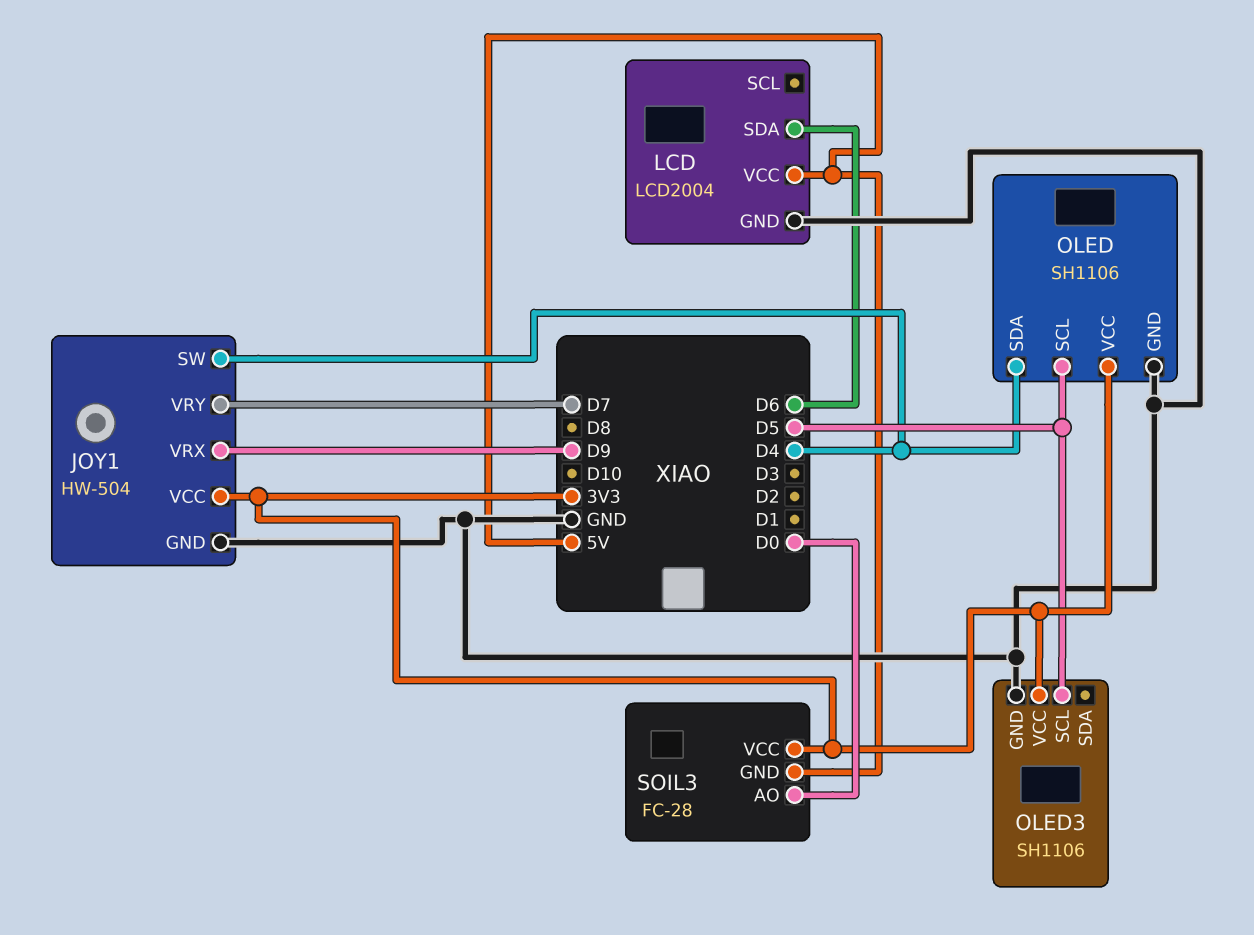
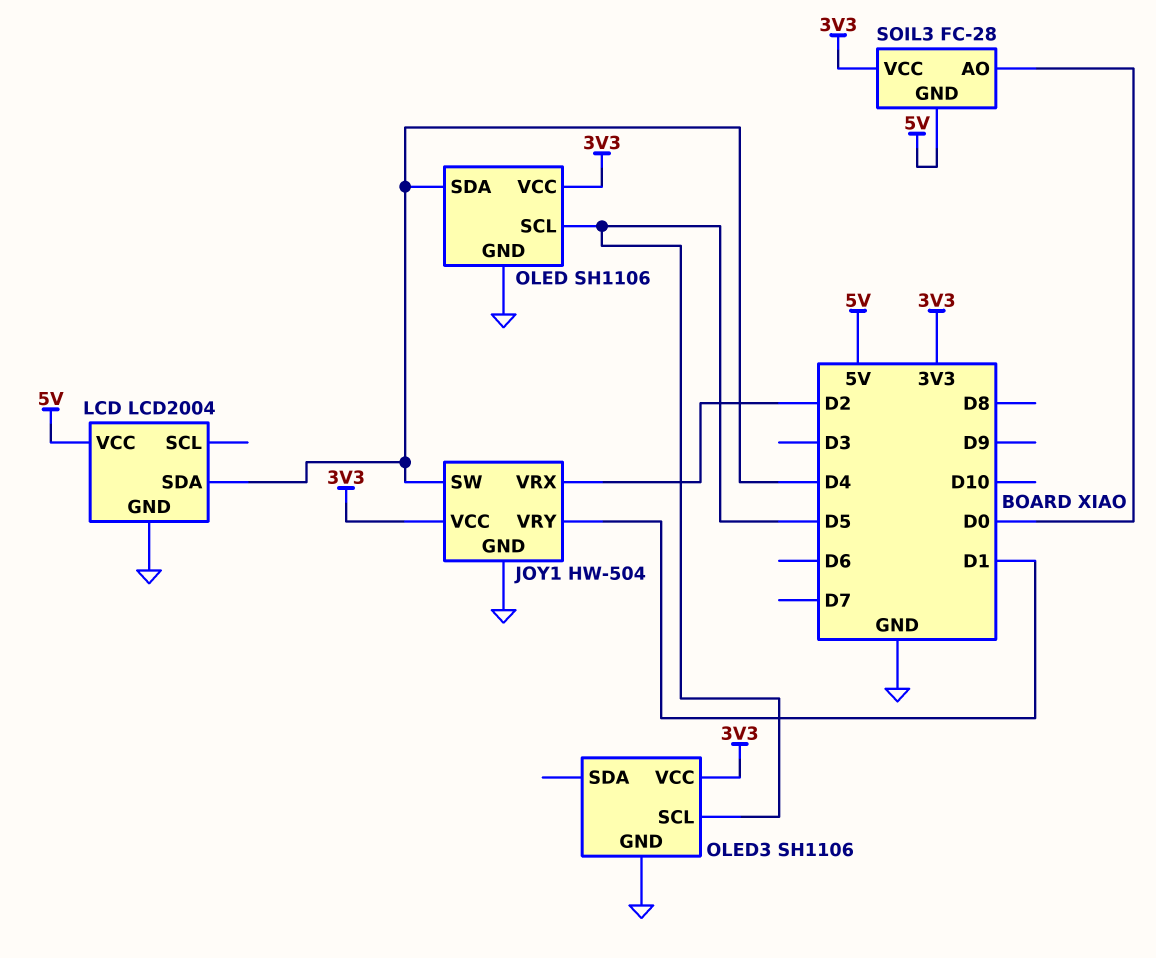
JOY1 pin VRX: D9 -> D2
JOY1 pin VRY: D7 -> D1
LCD pin SDA: D6 -> D4

